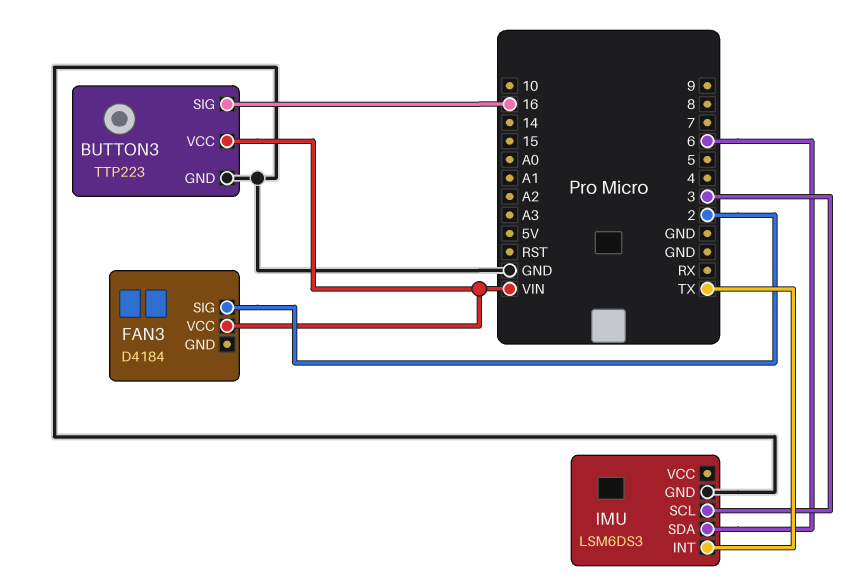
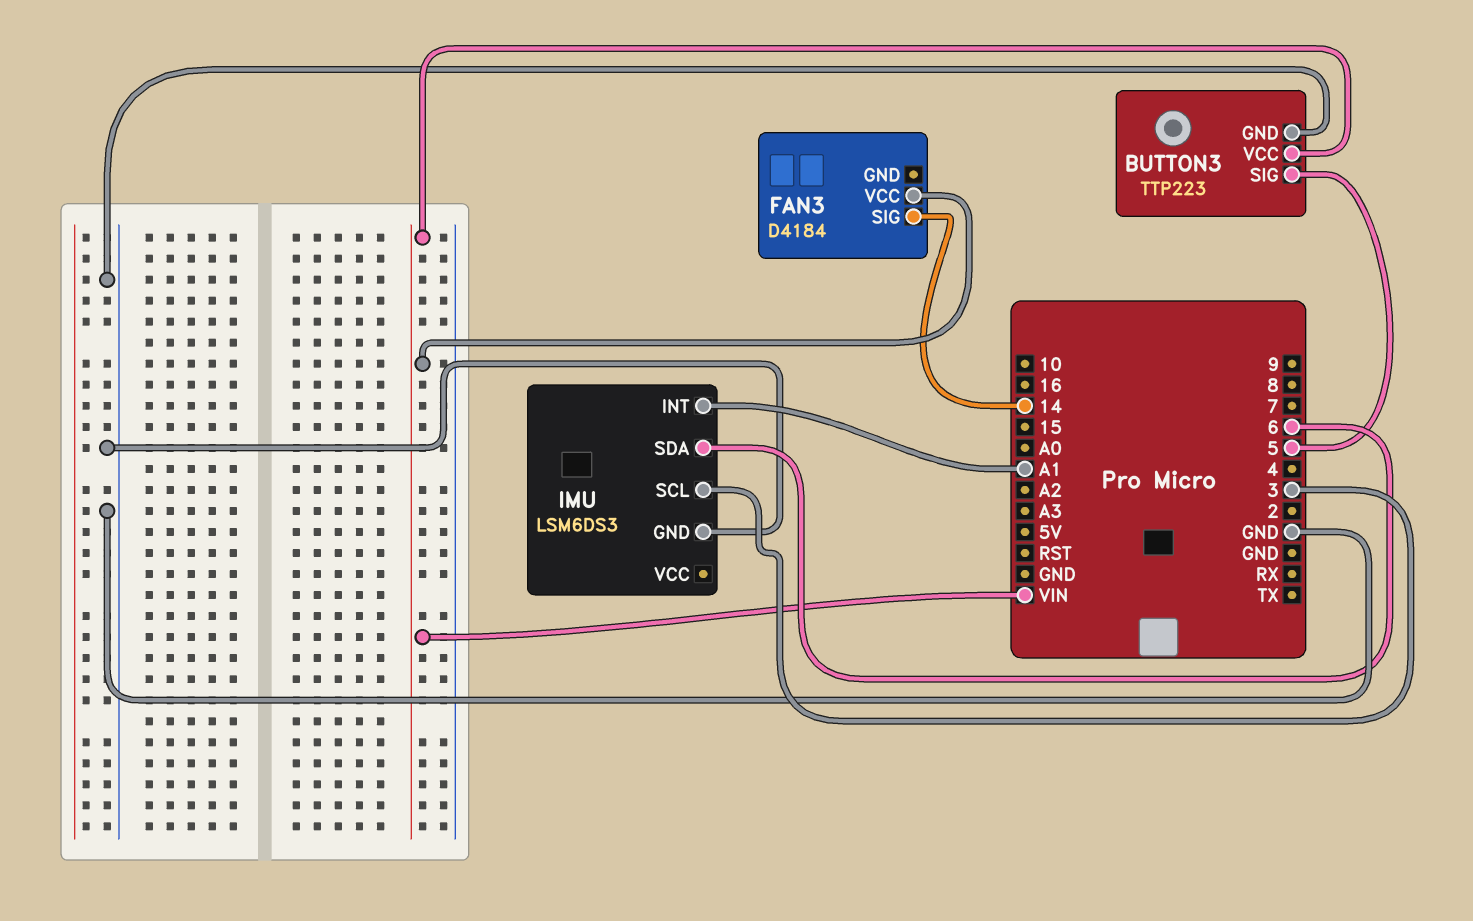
BUTTON3 pin SIG: 16 -> 5
FAN3 pin SIG: 2 -> 14
IMU pin INT: TX -> A1

